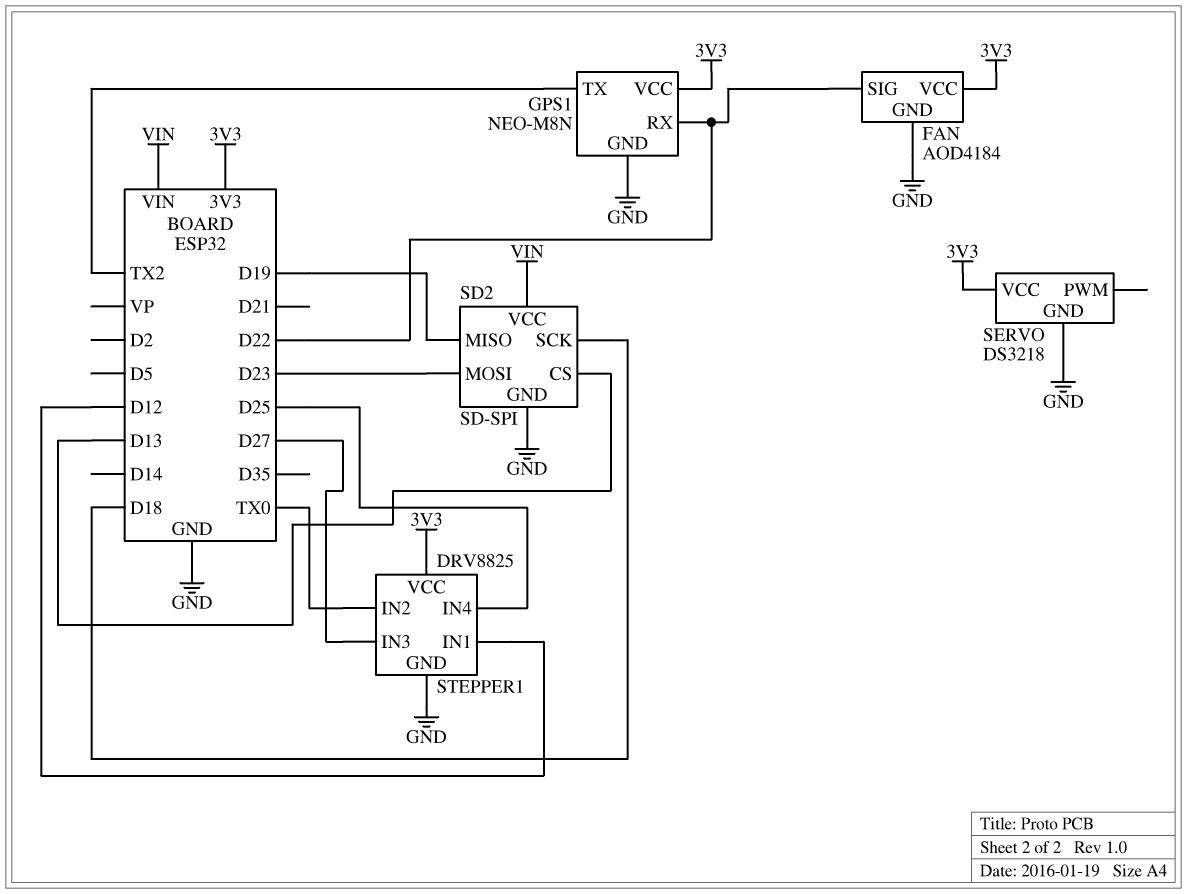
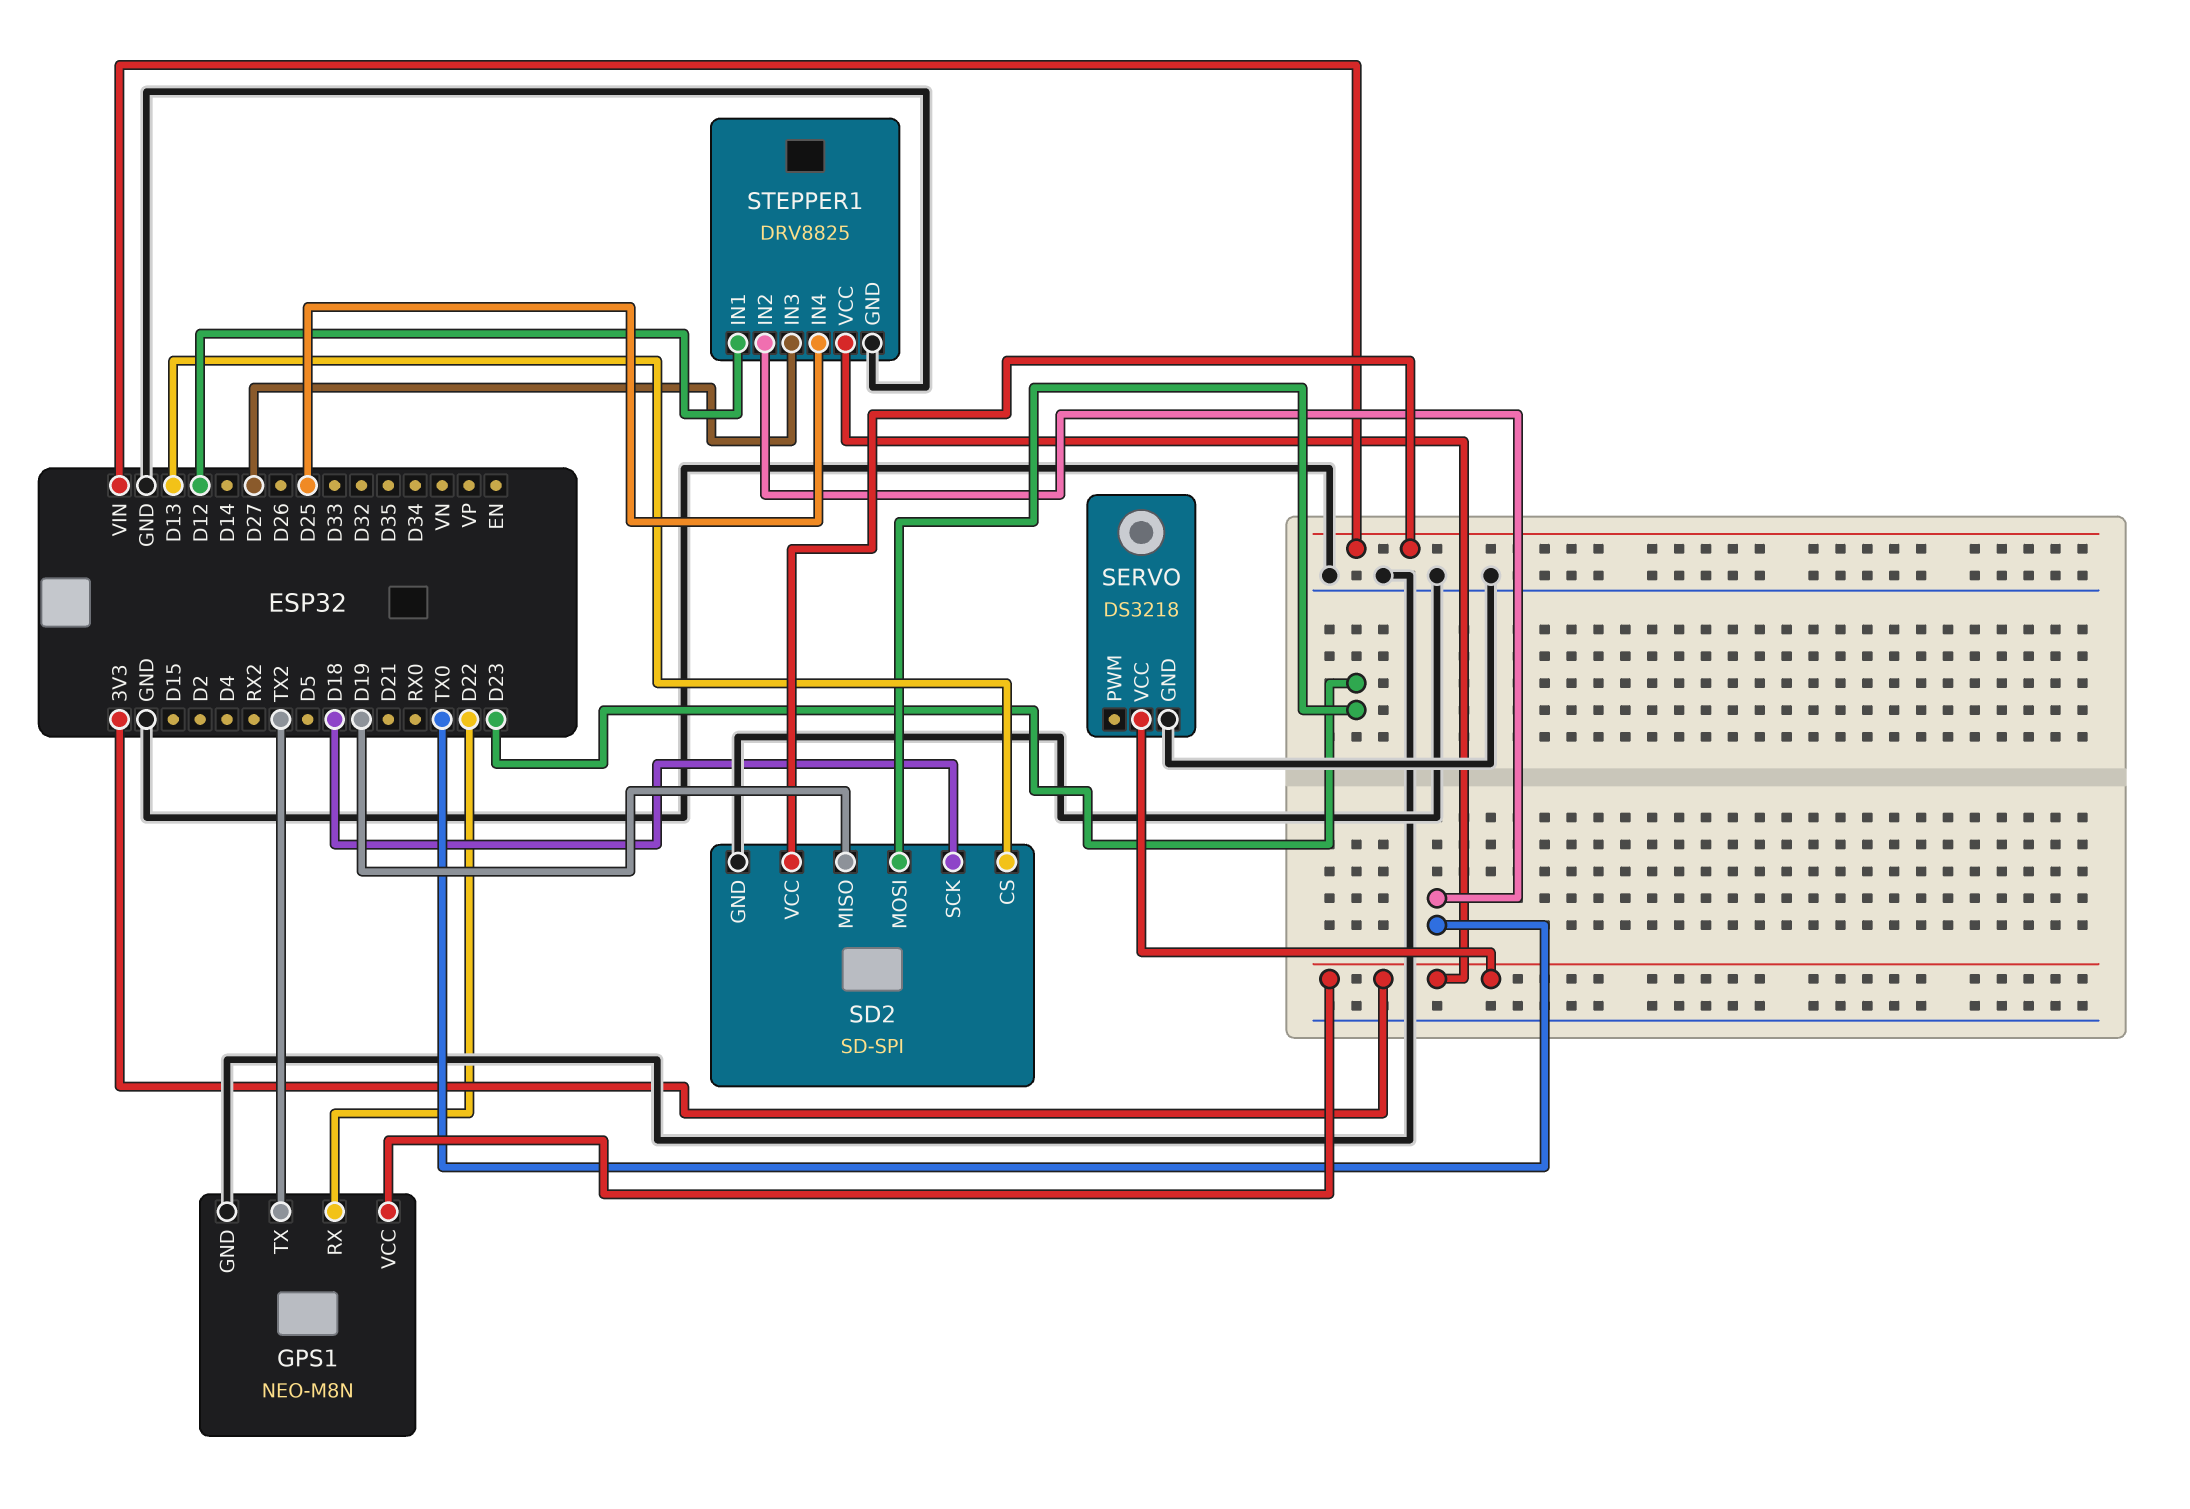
FAN: AOD4184 -> none
FAN pin GND: GND -> none
FAN pin SIG: D22 -> none
FAN pin VCC: 3V3 -> none

